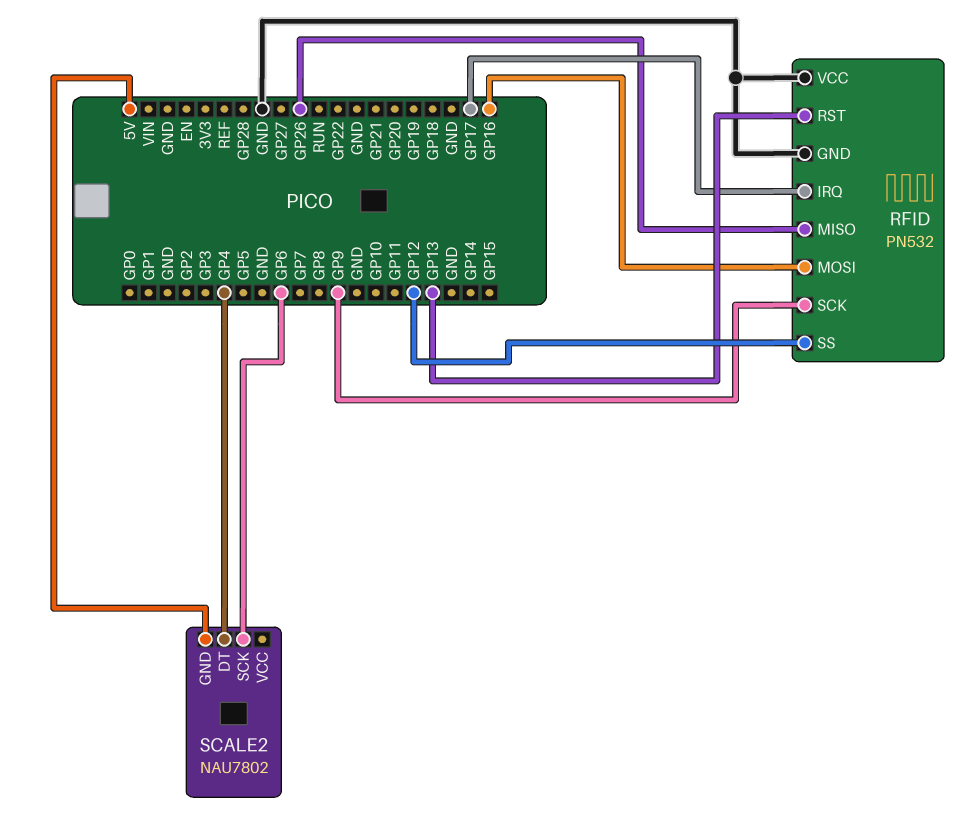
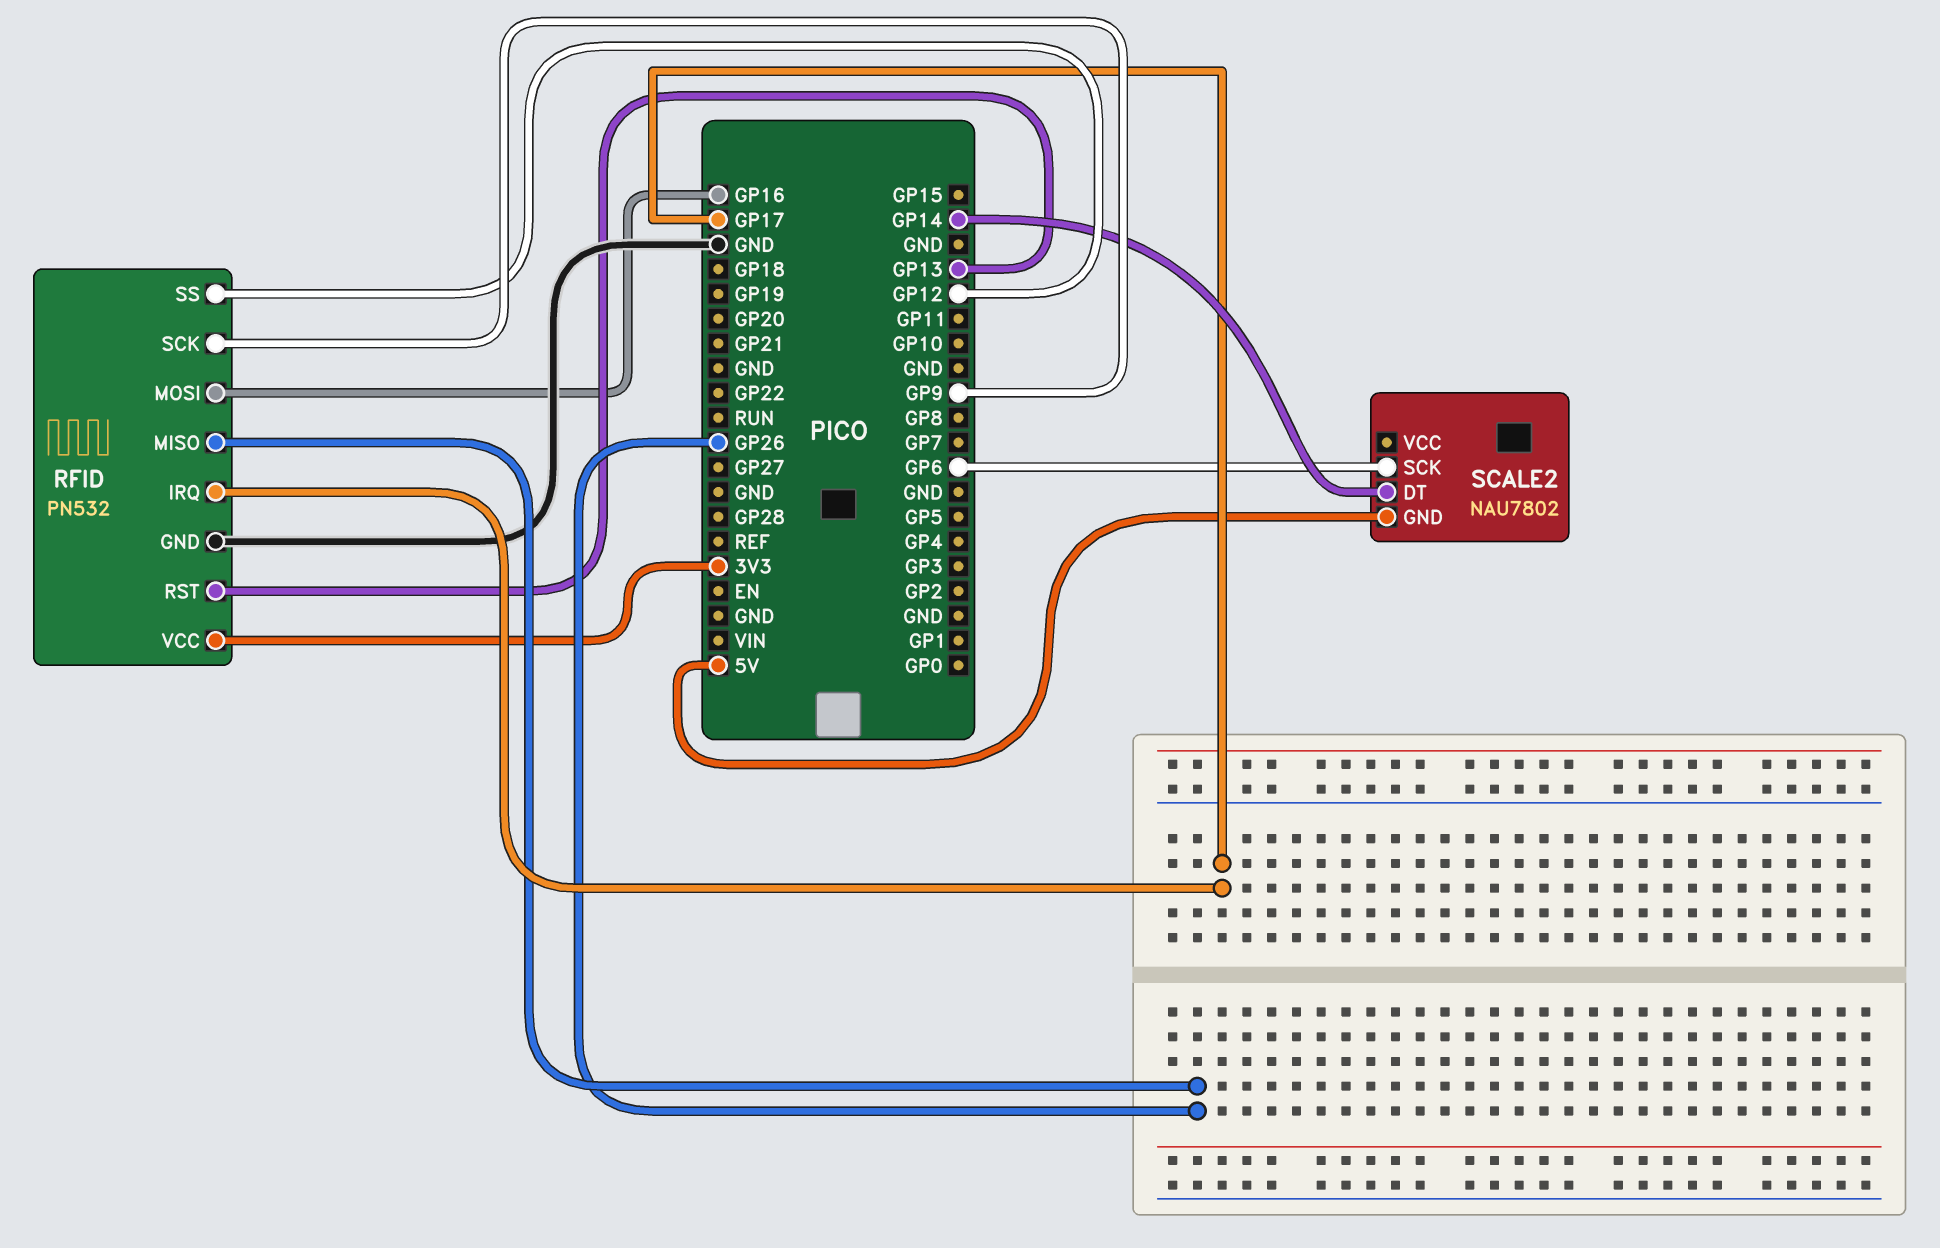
RFID pin VCC: GND -> 3V3
SCALE2 pin DT: GP4 -> GP14

